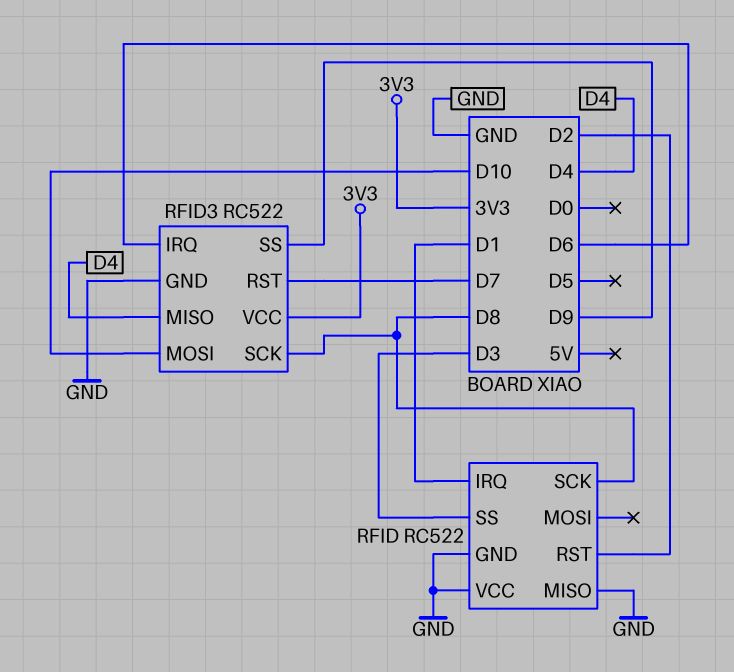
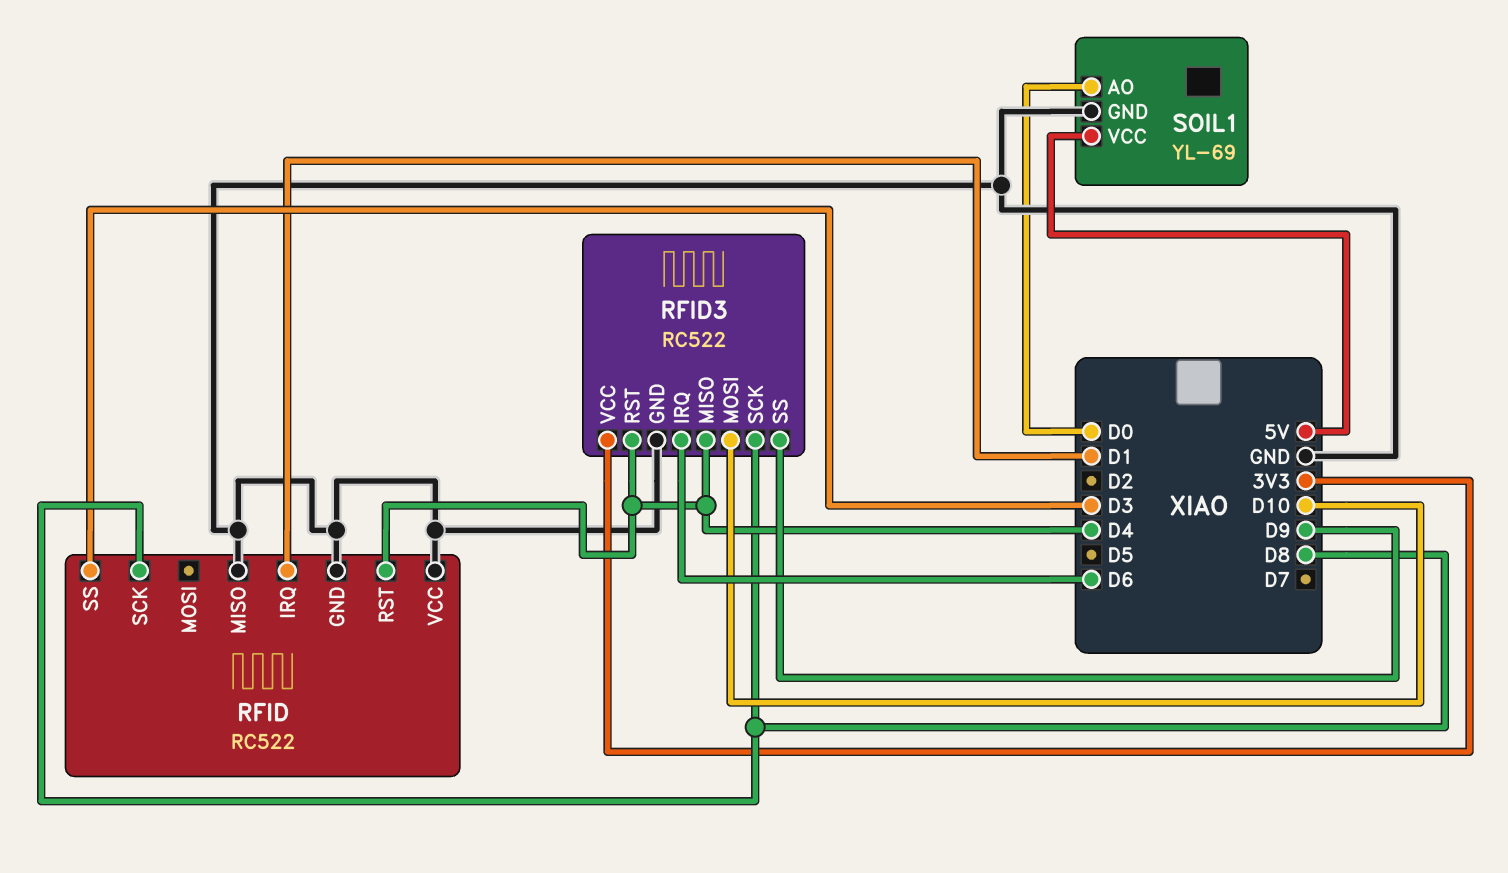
RFID pin RST: D2 -> D4
RFID3 pin RST: D7 -> D4
SOIL1: none -> YL-69
SOIL1 pin AO: none -> D0
SOIL1 pin GND: none -> GND
SOIL1 pin VCC: none -> 5V

